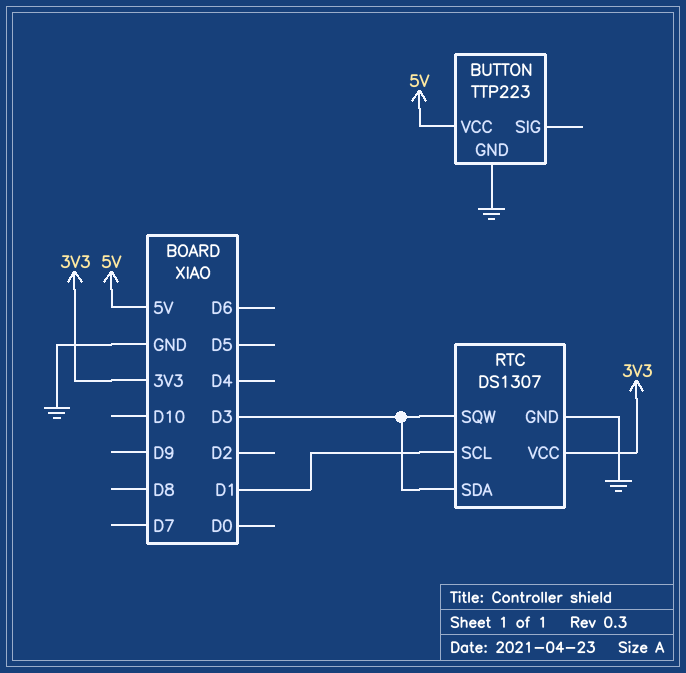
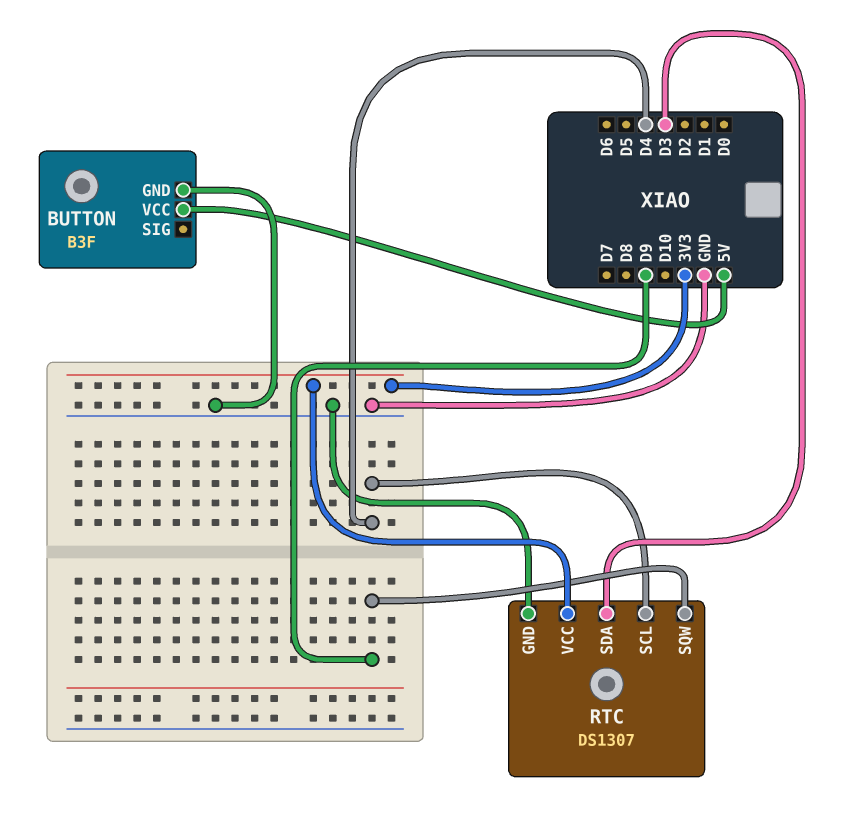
BUTTON: TTP223 -> B3F
RTC pin SCL: D1 -> D4
RTC pin SQW: D3 -> D9

